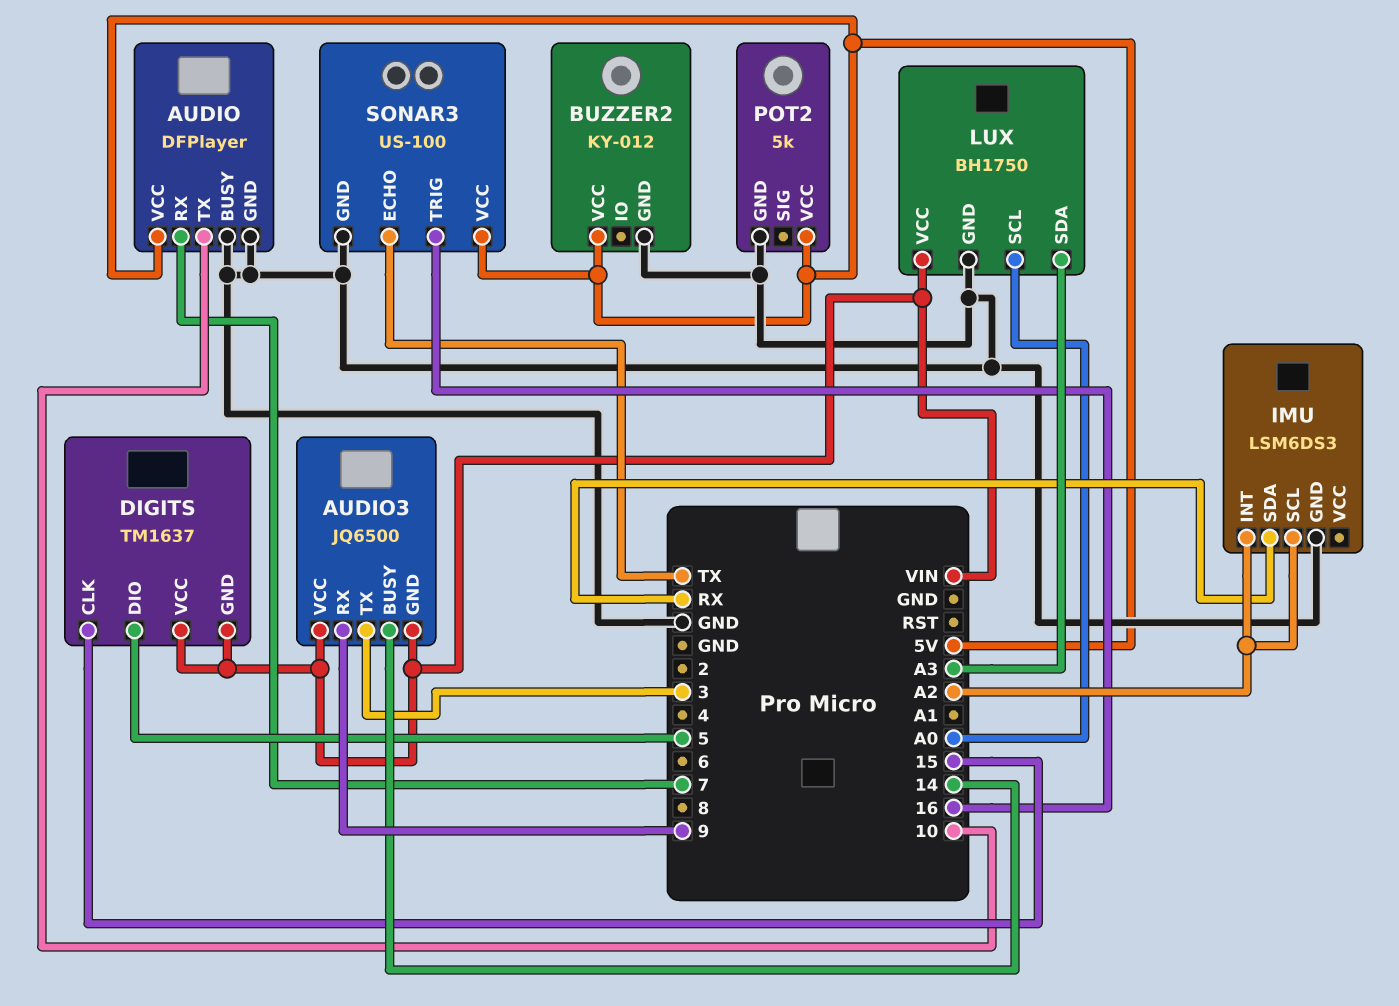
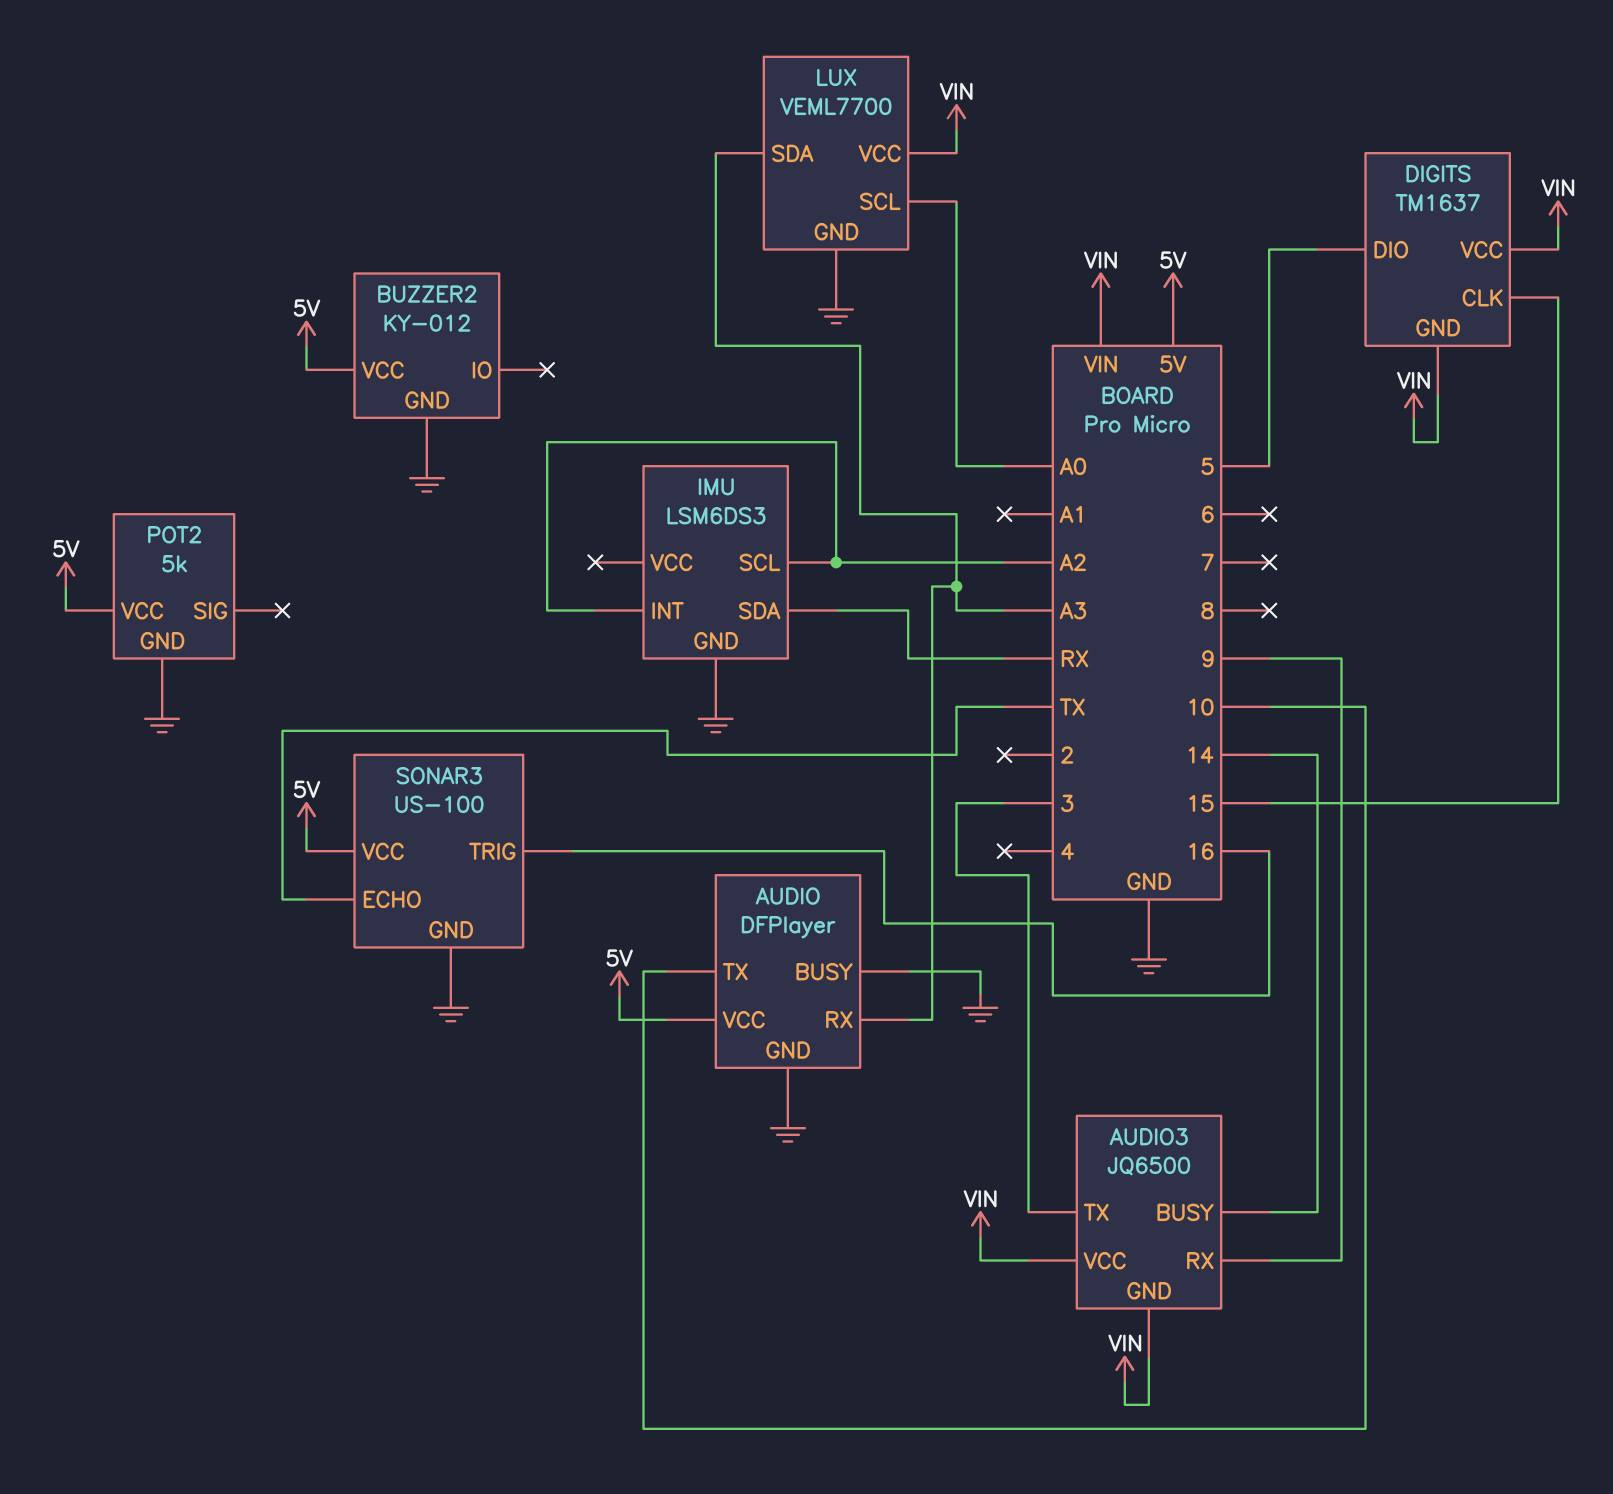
AUDIO pin RX: 7 -> A3
LUX: BH1750 -> VEML7700

